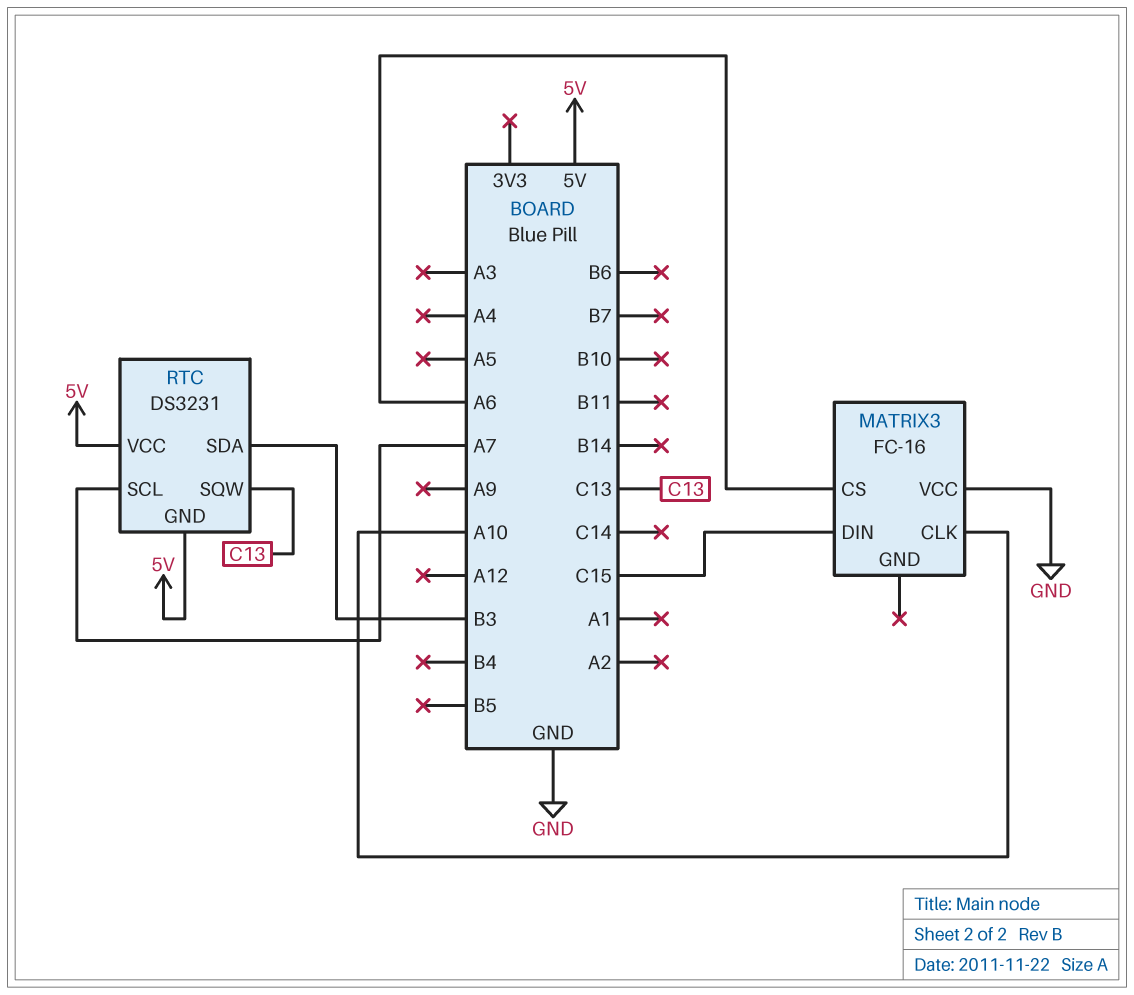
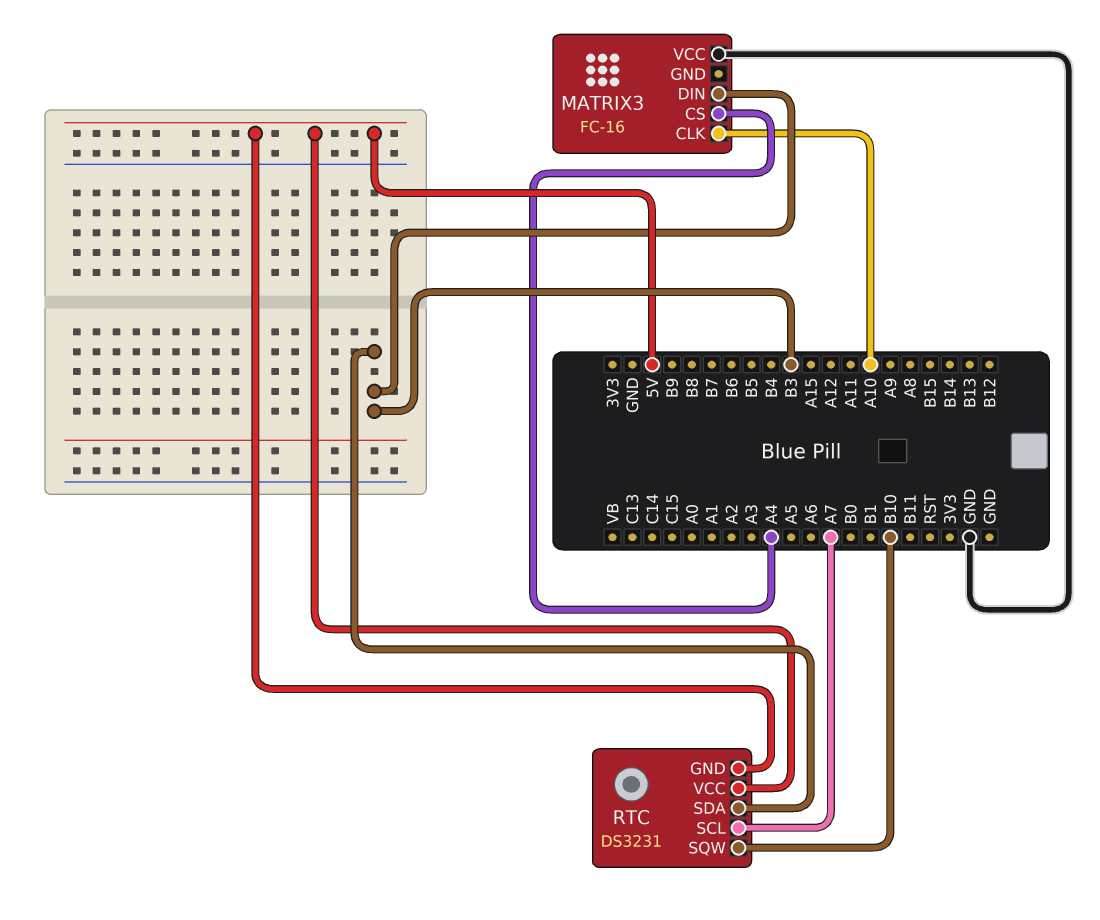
MATRIX3 pin CS: A6 -> A4
MATRIX3 pin DIN: C15 -> B3
RTC pin SQW: C13 -> B10

